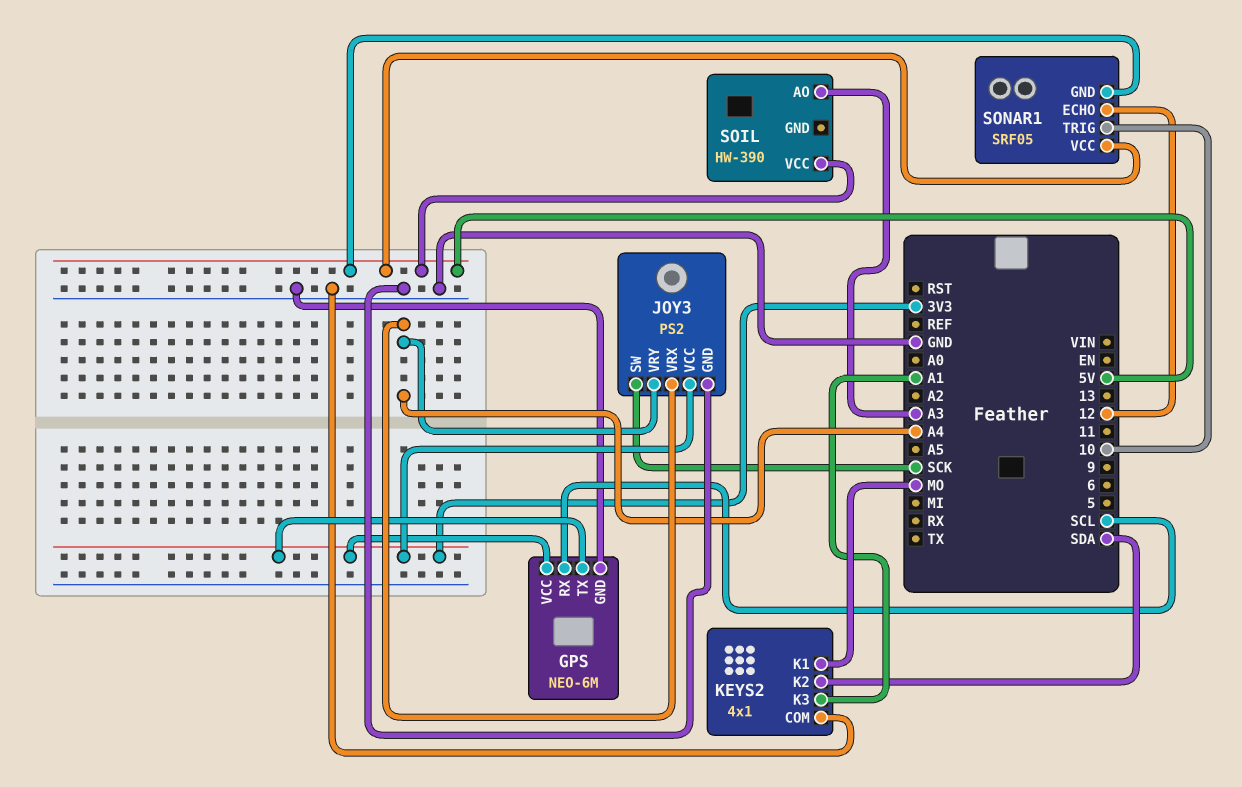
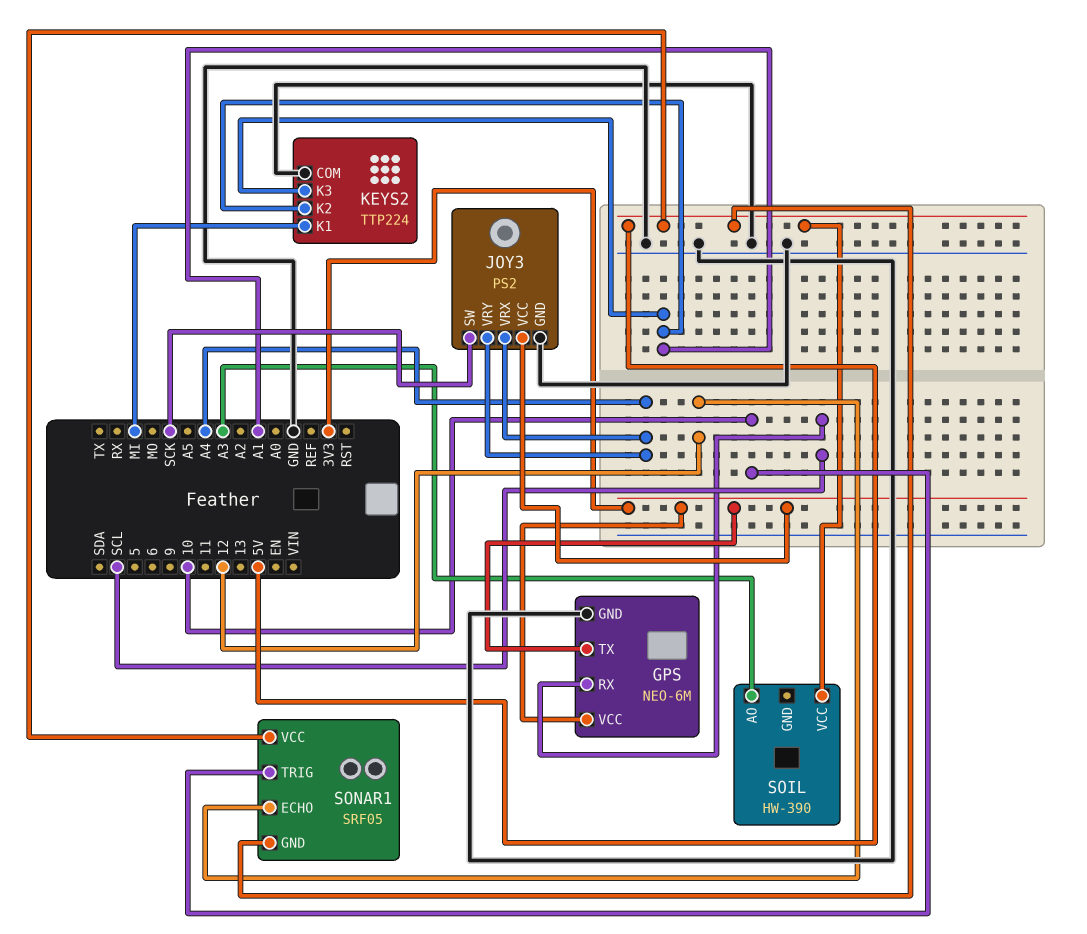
KEYS2: 4x1 -> TTP224
KEYS2 pin K1: MO -> MI
KEYS2 pin K2: SDA -> A1

